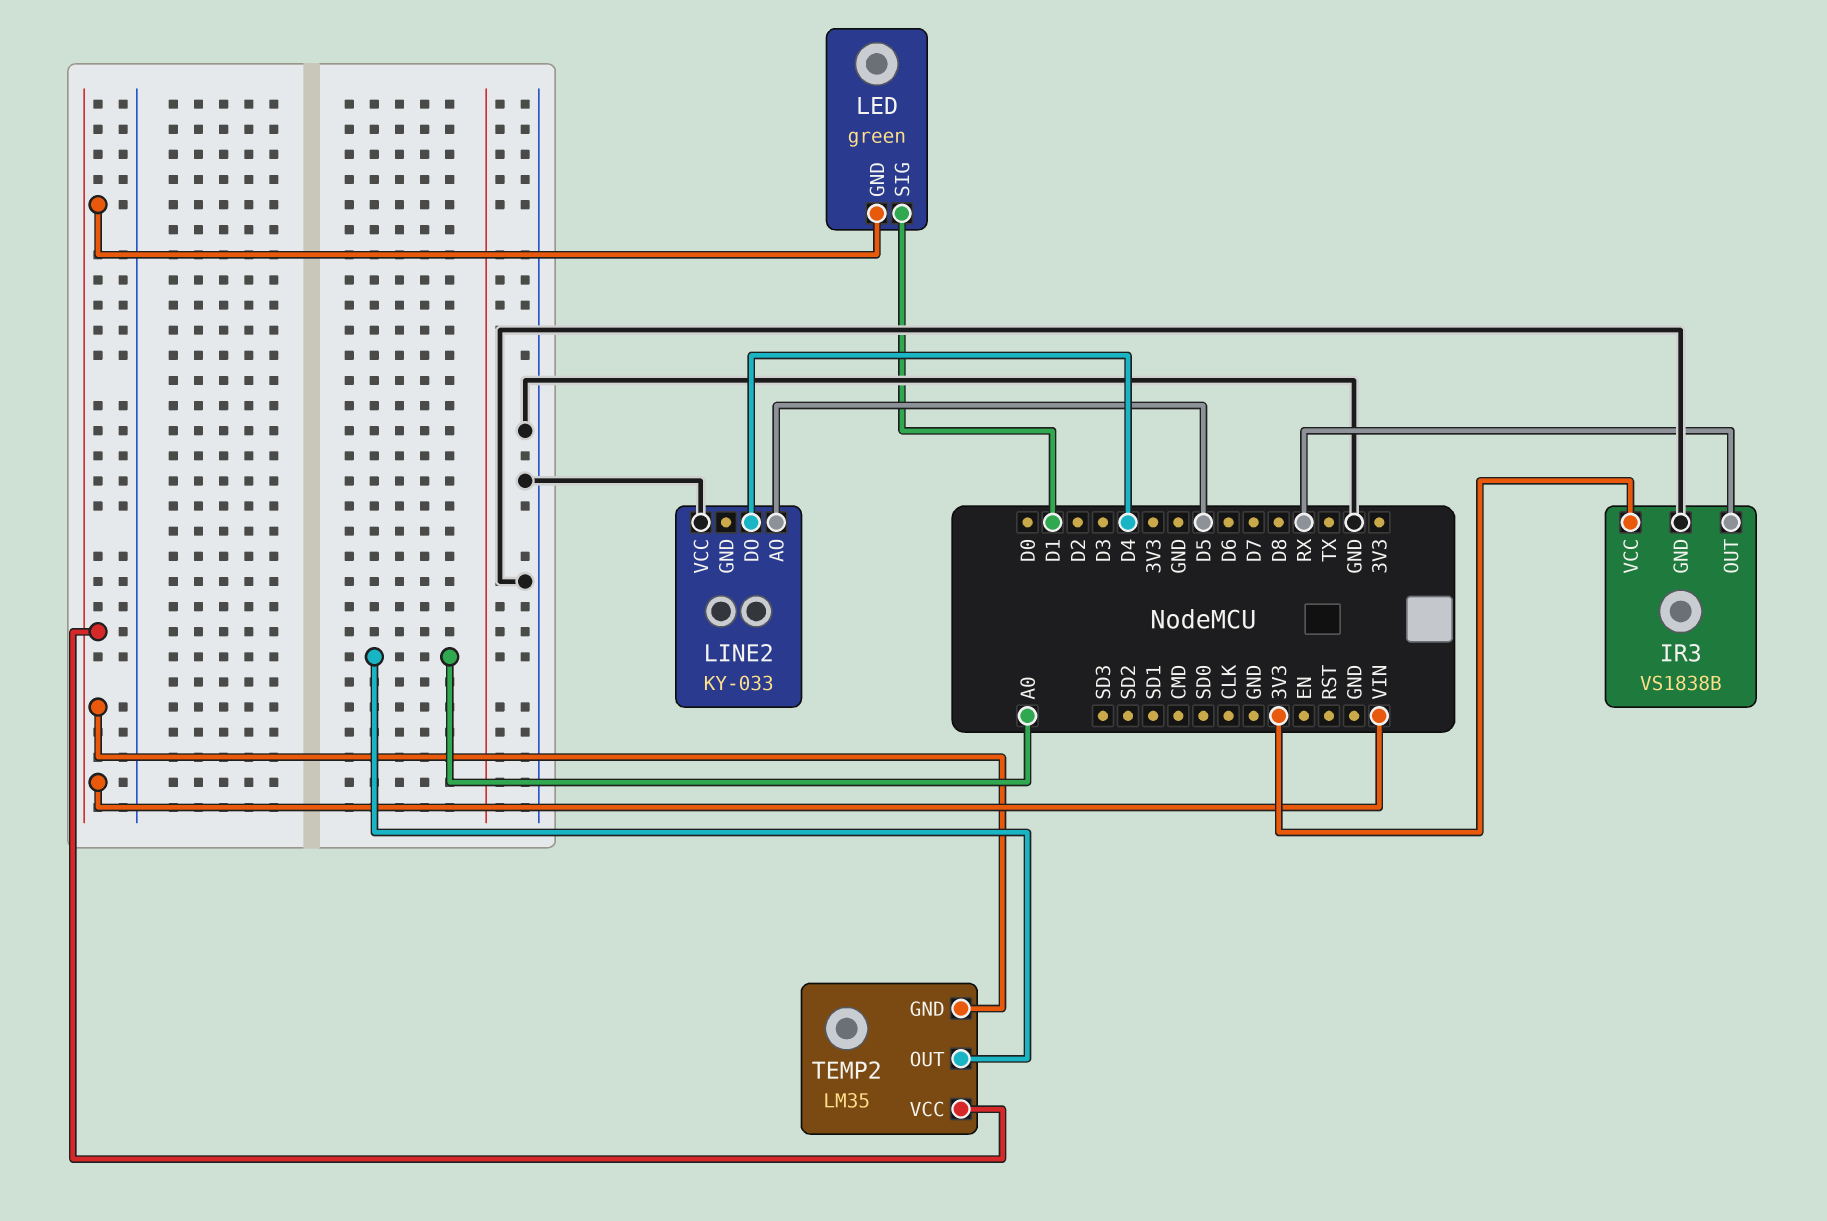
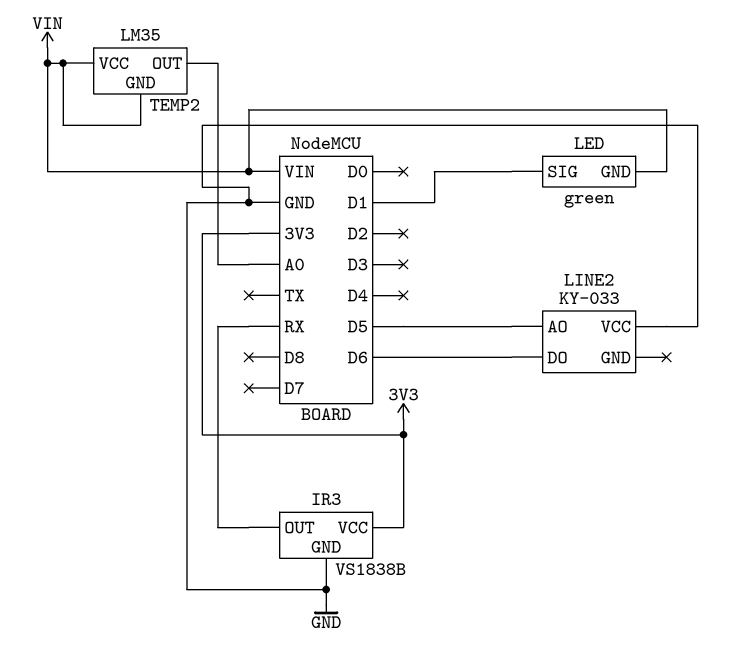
LINE2 pin DO: D4 -> D6

